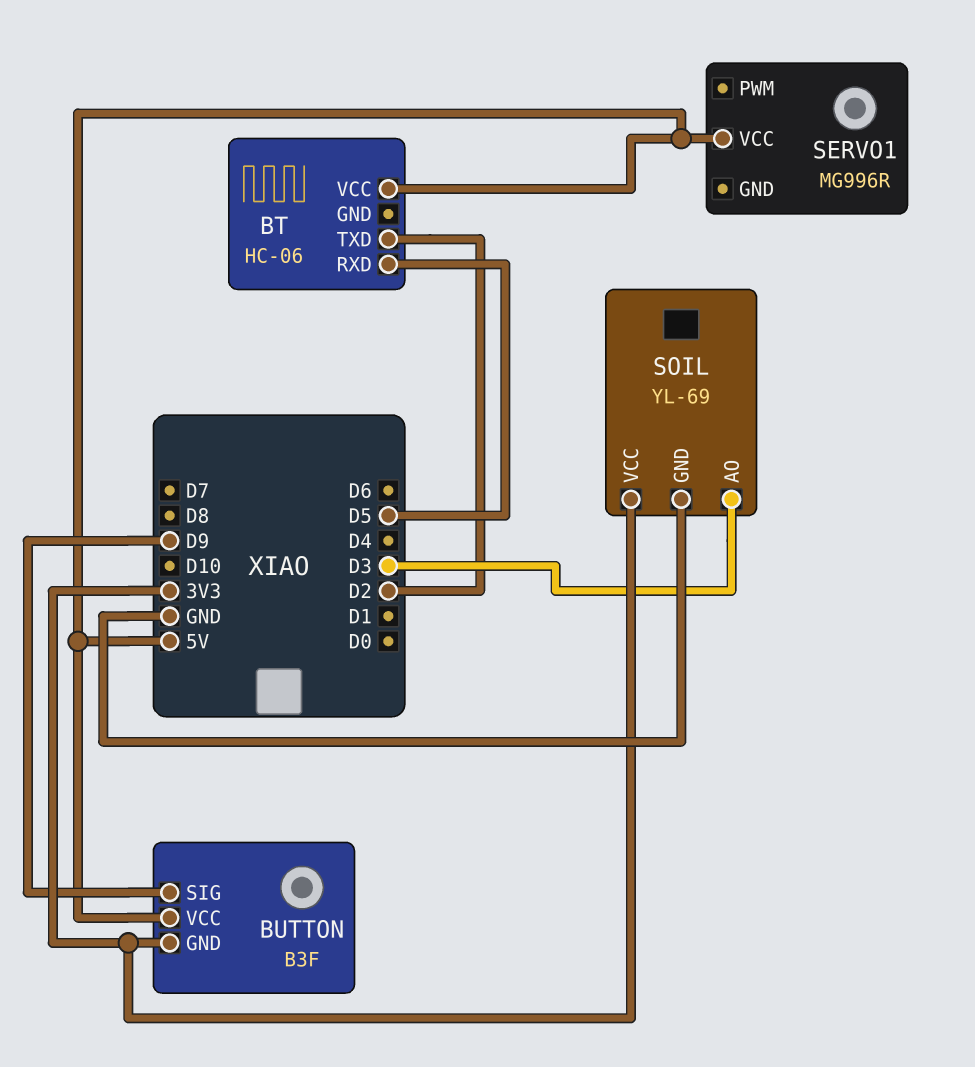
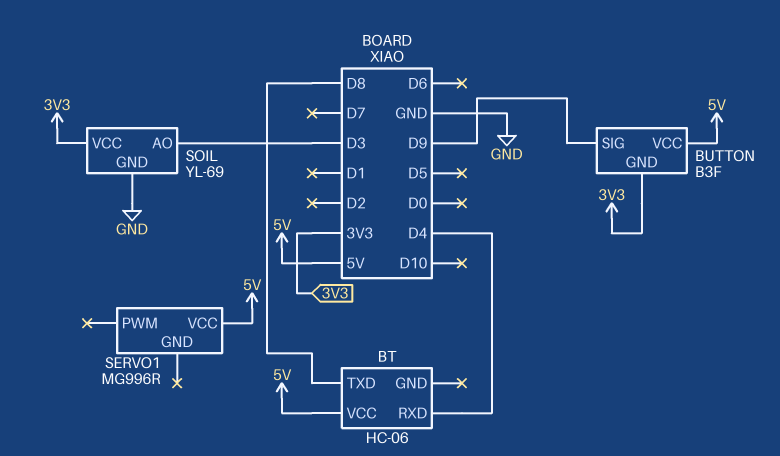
BT pin RXD: D5 -> D4
BT pin TXD: D2 -> D8

